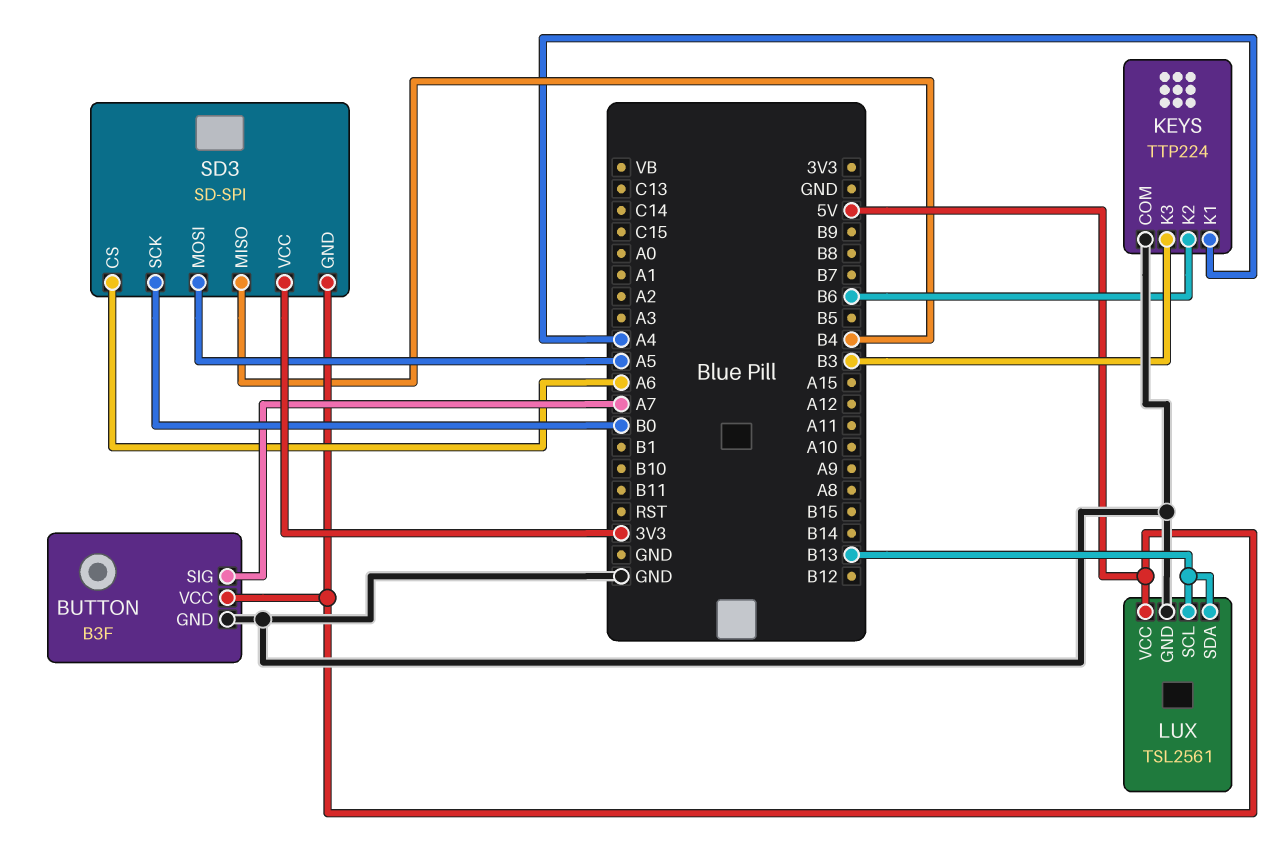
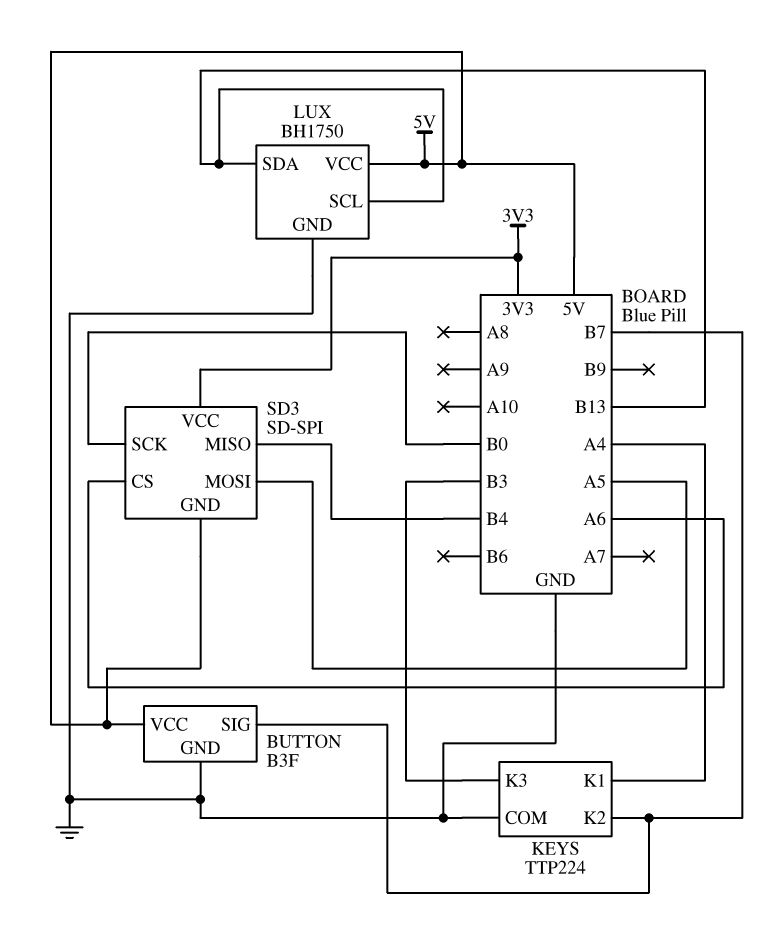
BUTTON pin SIG: A7 -> B7
KEYS pin K2: B6 -> B7
LUX: TSL2561 -> BH1750

